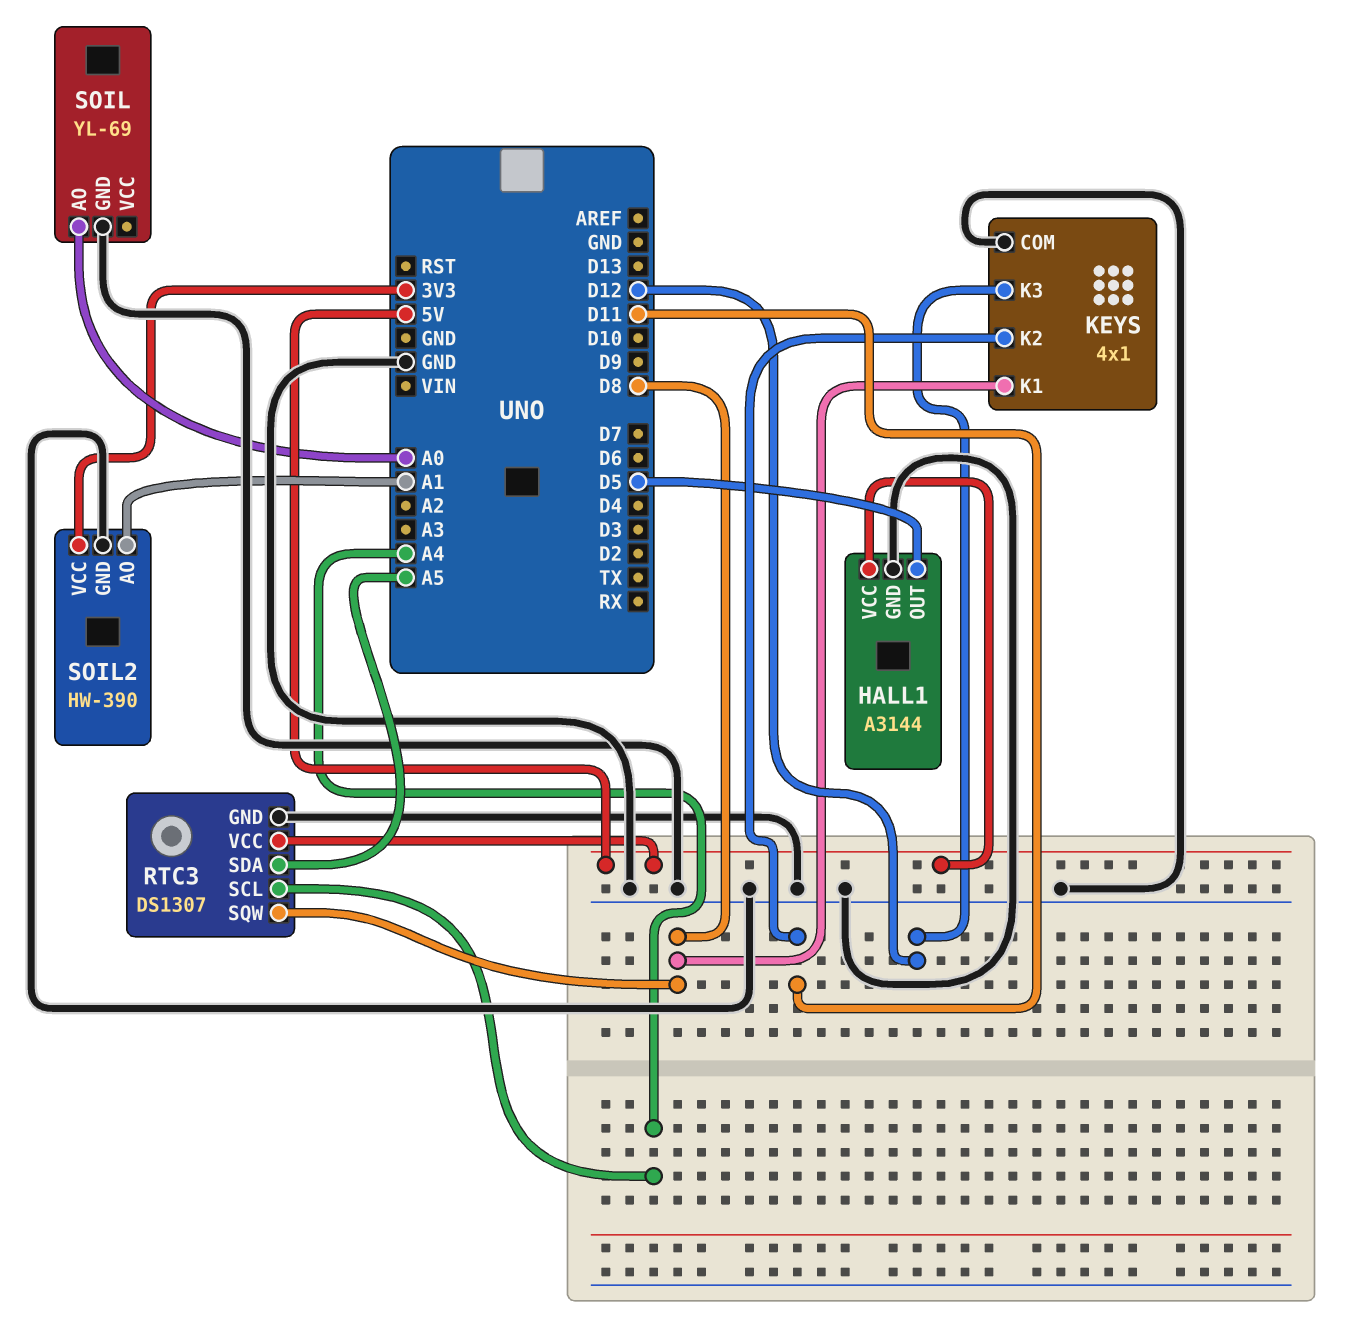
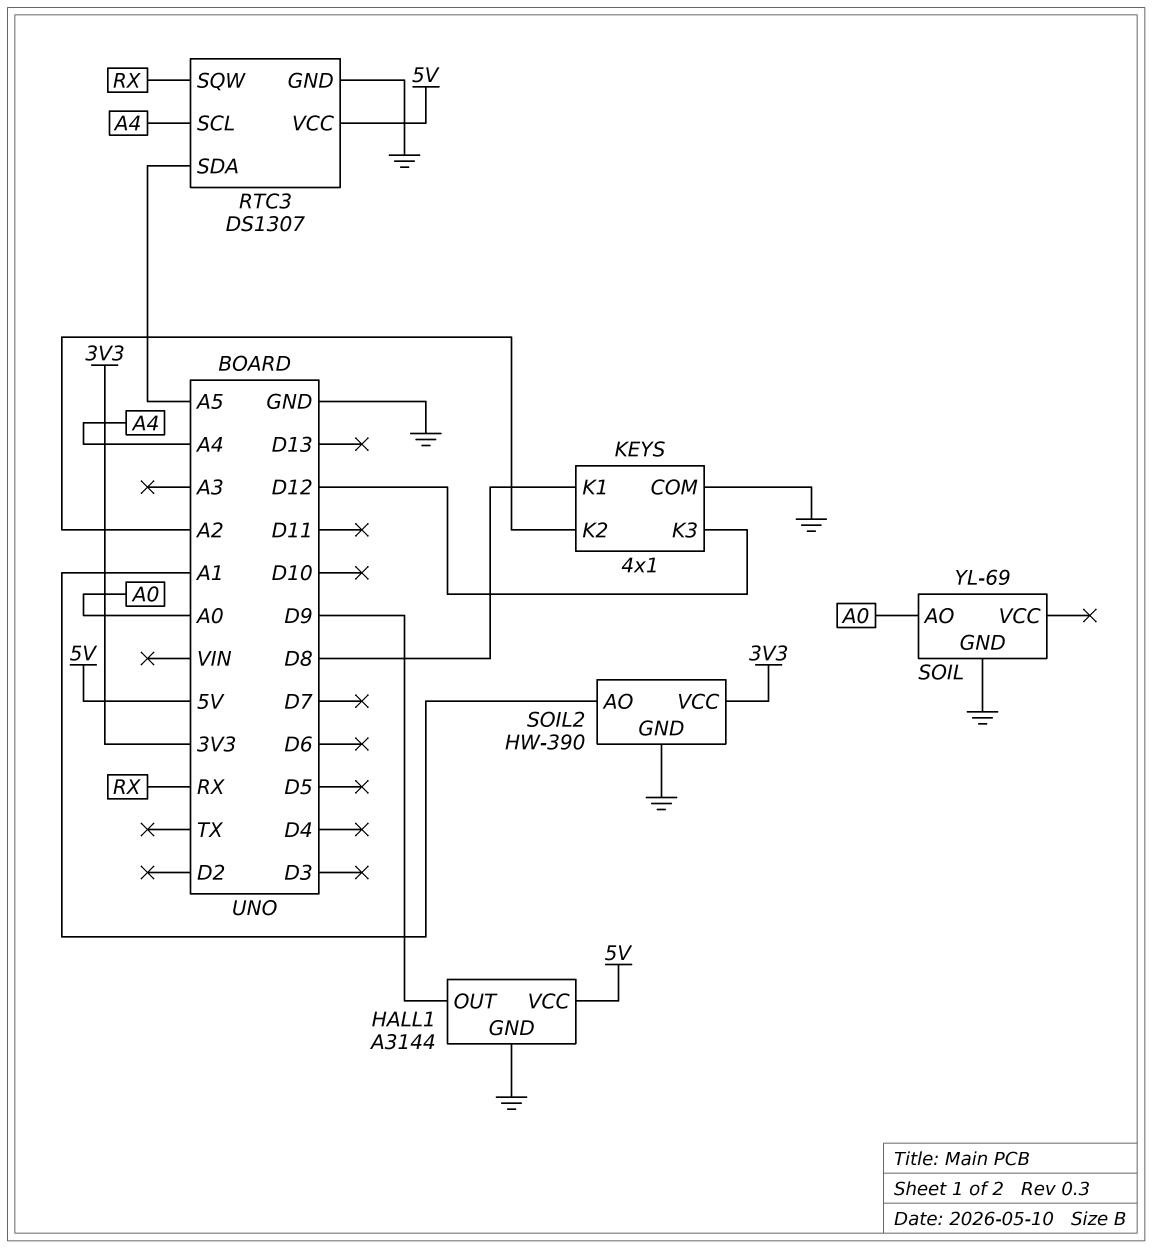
HALL1 pin OUT: D5 -> D9
KEYS pin K2: D11 -> A2
RTC3 pin SQW: D8 -> RX

